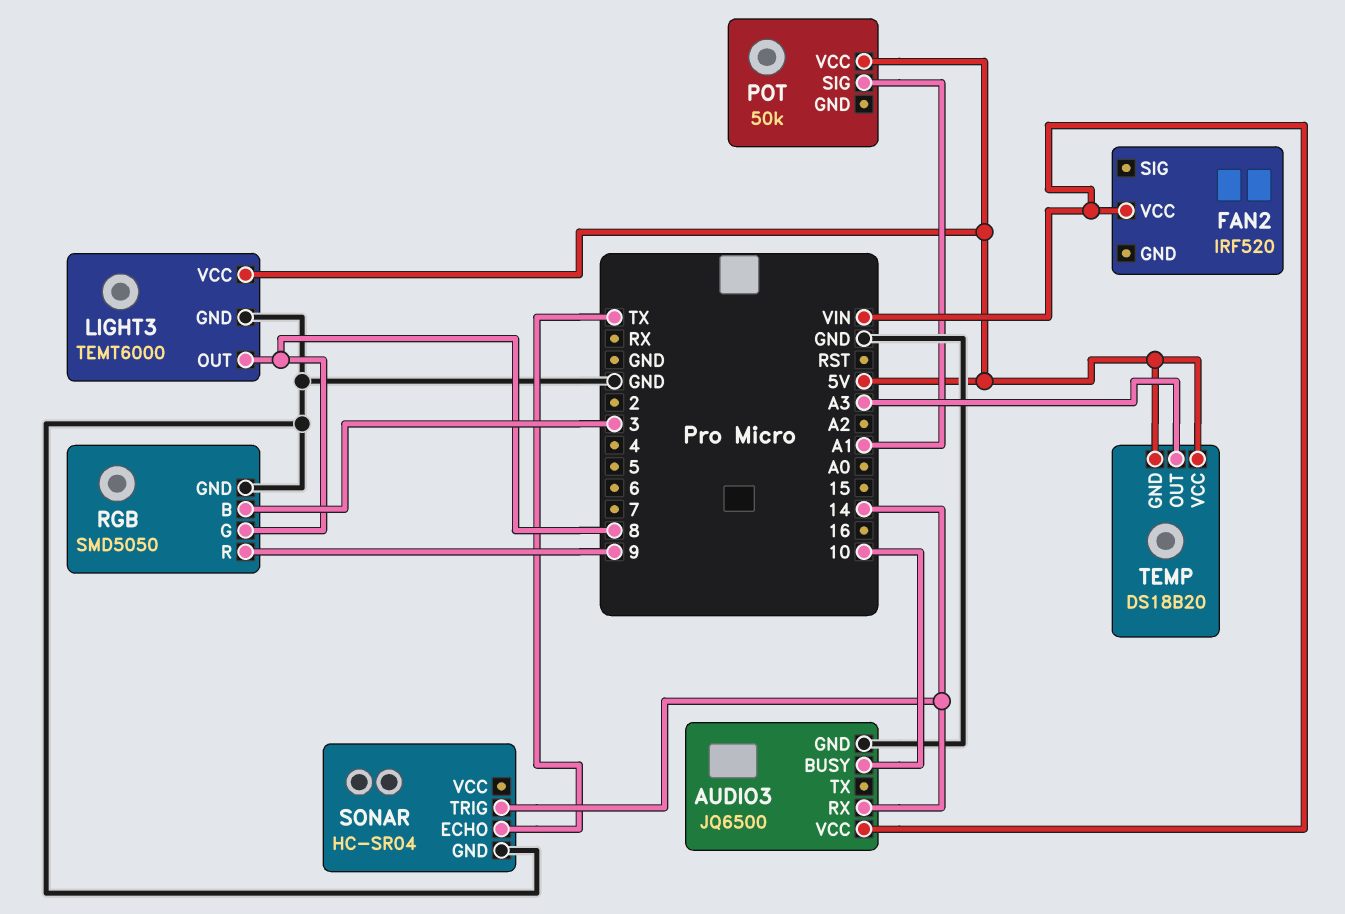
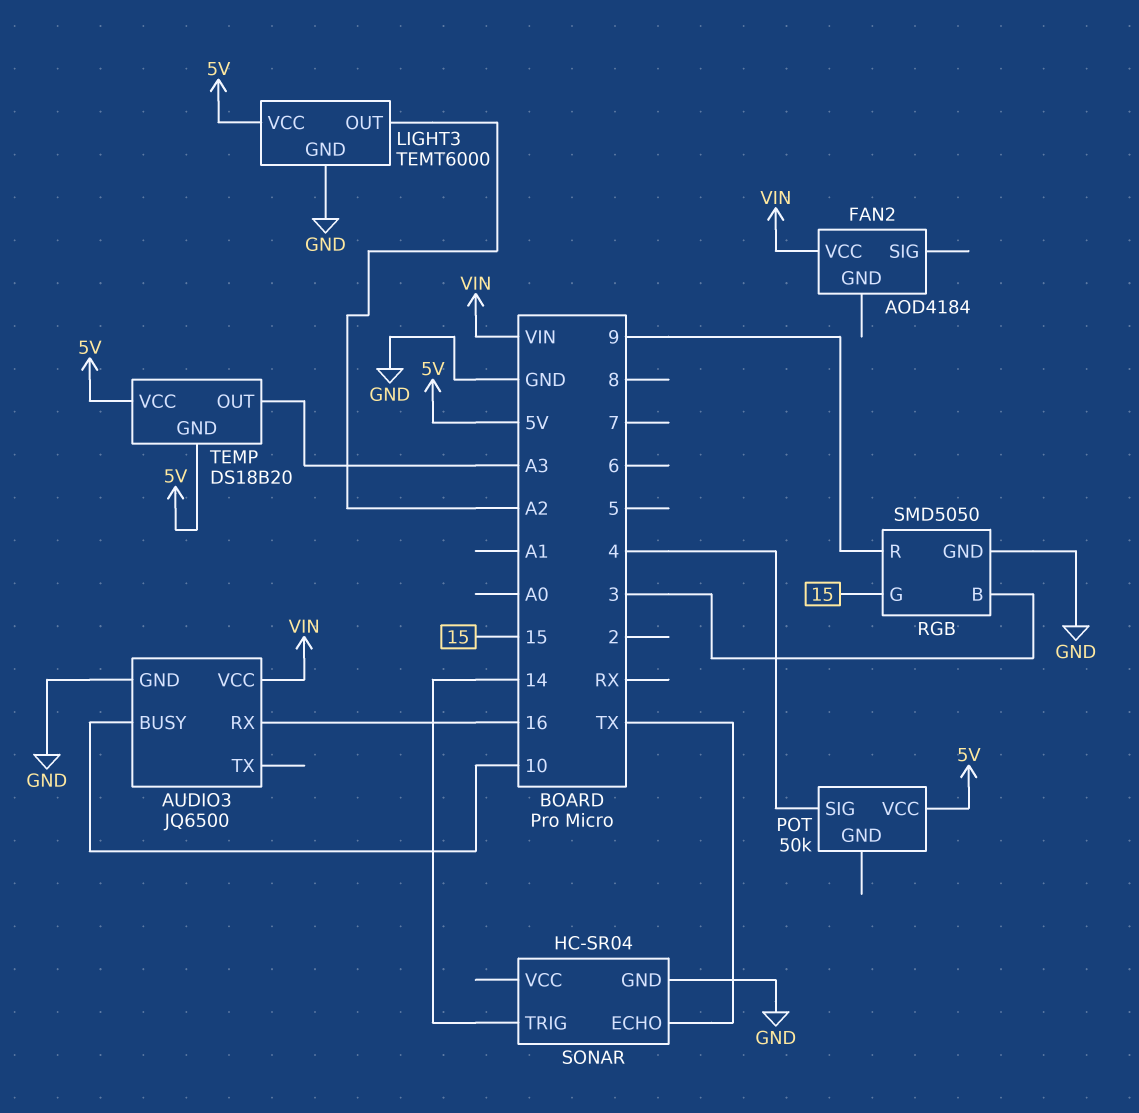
AUDIO3 pin RX: 14 -> 16
FAN2: IRF520 -> AOD4184
LIGHT3 pin OUT: 8 -> A2
POT pin SIG: A1 -> 4
RGB pin G: 8 -> 15

